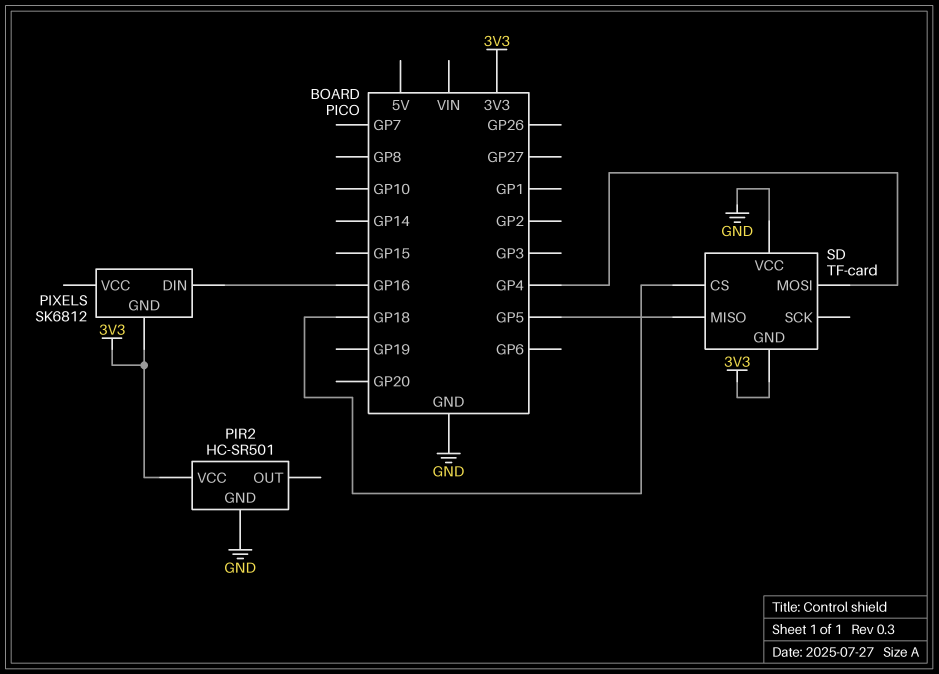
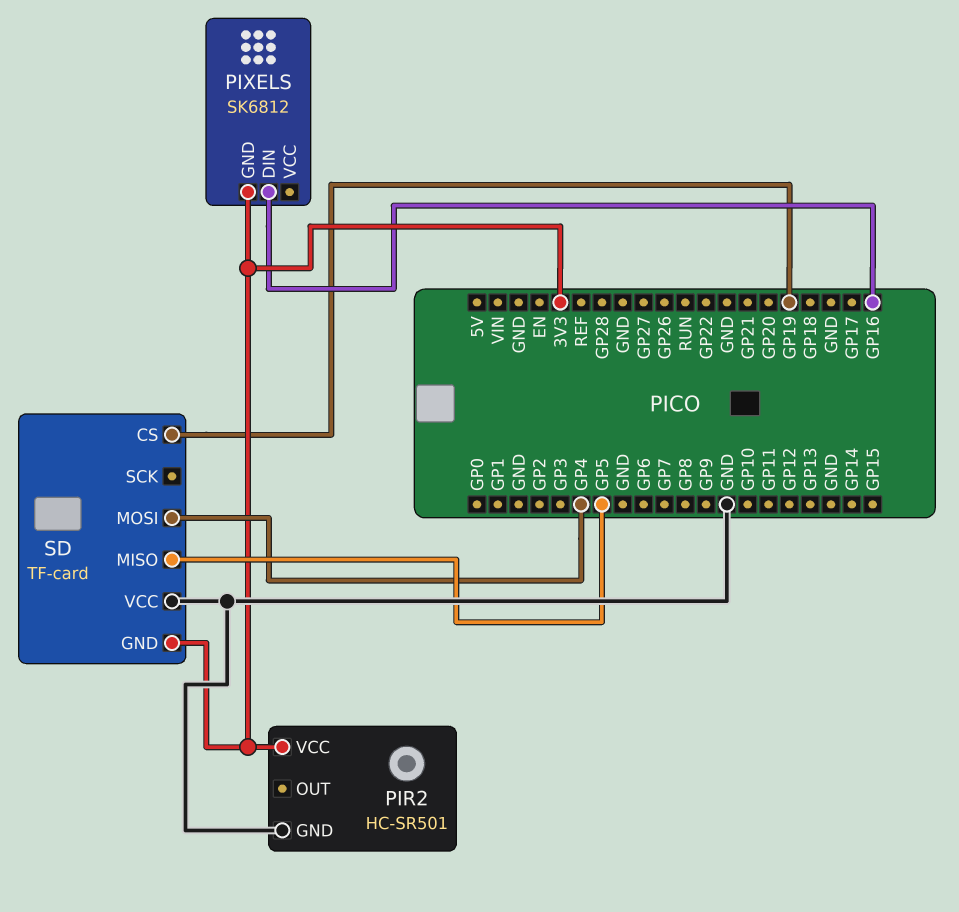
SD pin CS: GP18 -> GP19

